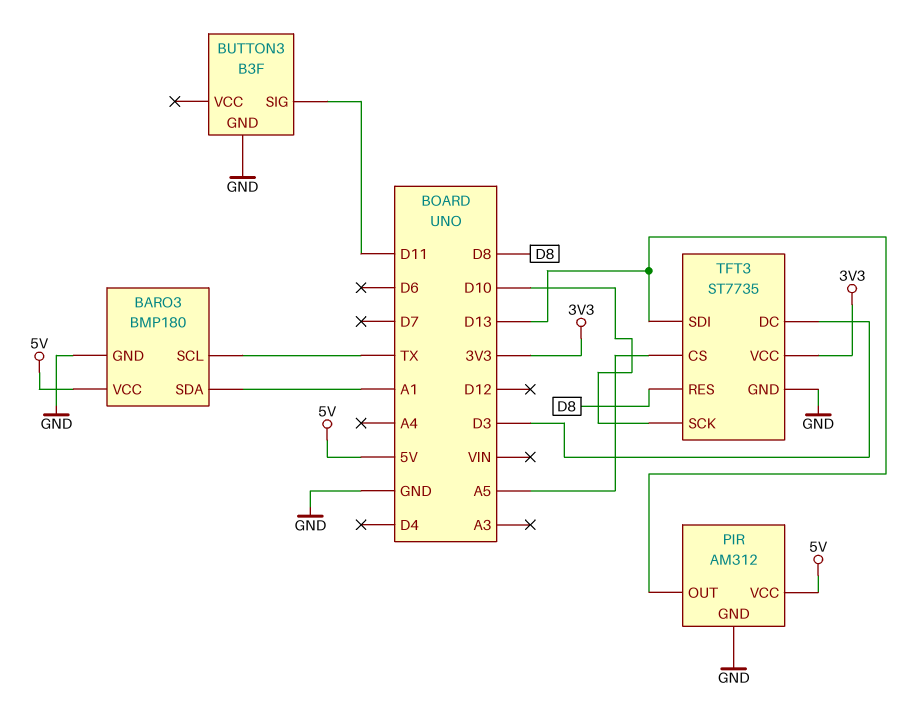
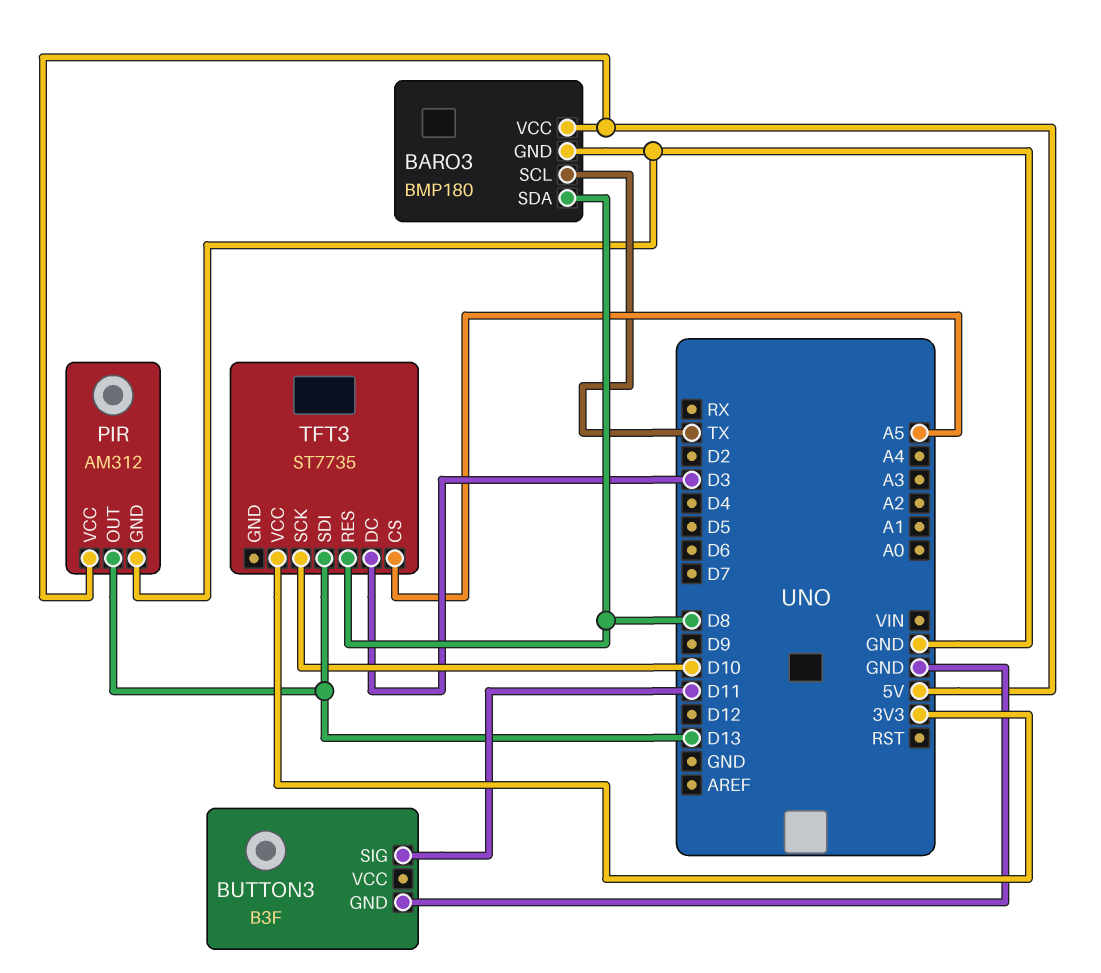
BARO3 pin SDA: A1 -> D8
TFT3 pin GND: GND -> none

